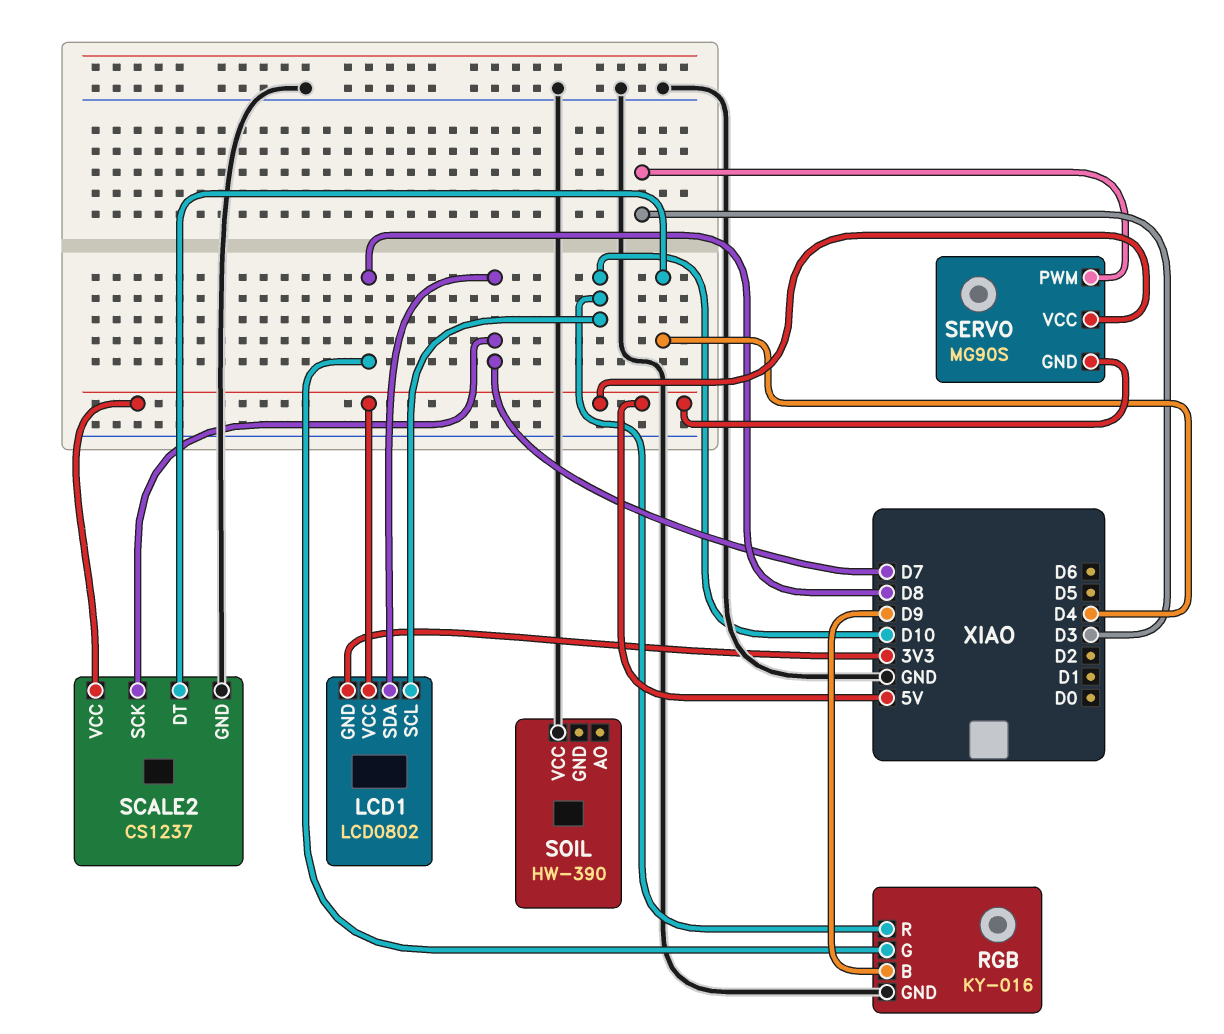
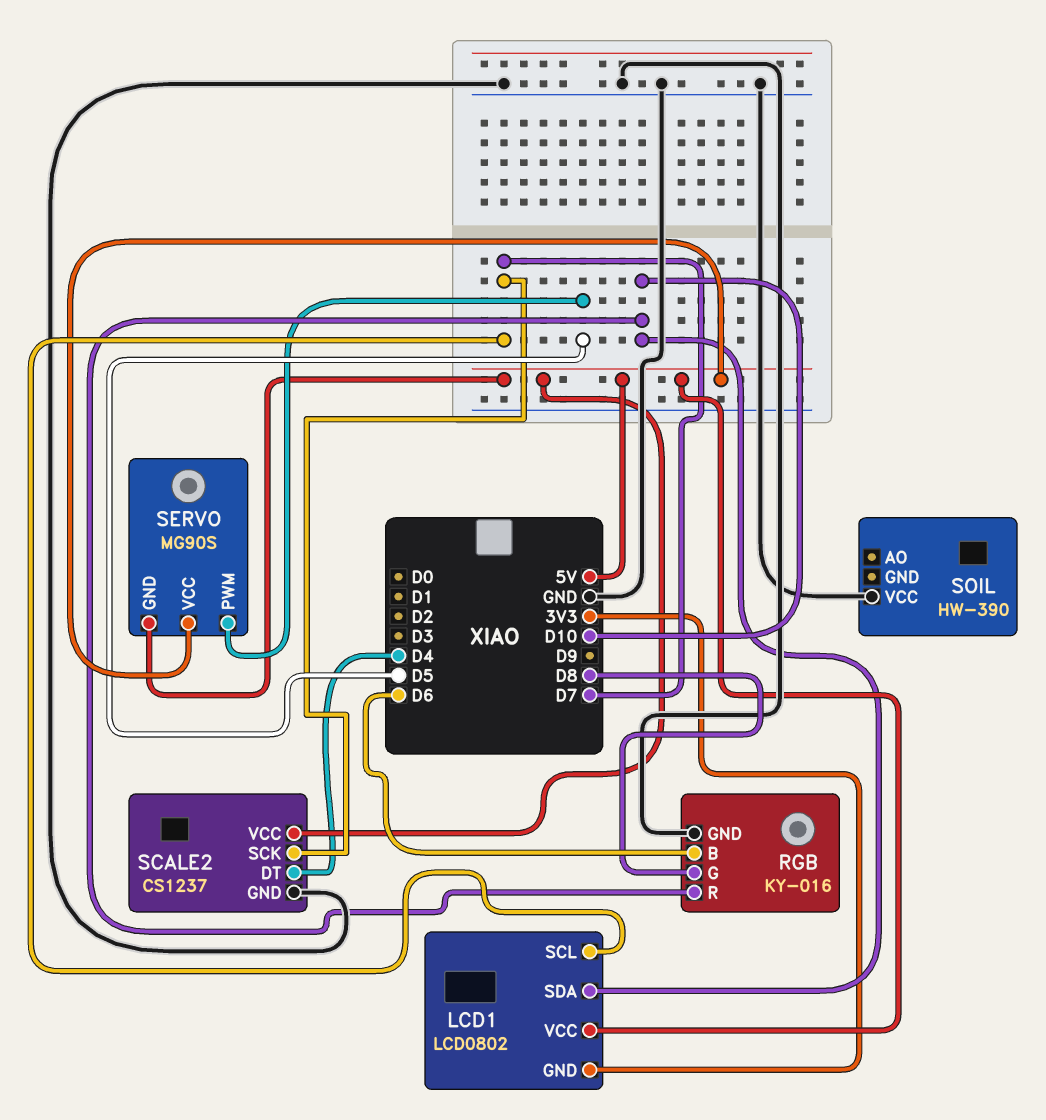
LCD1 pin SCL: D10 -> D7
LCD1 pin SDA: D7 -> D10
RGB pin B: D9 -> D6
SERVO pin PWM: D3 -> D5

